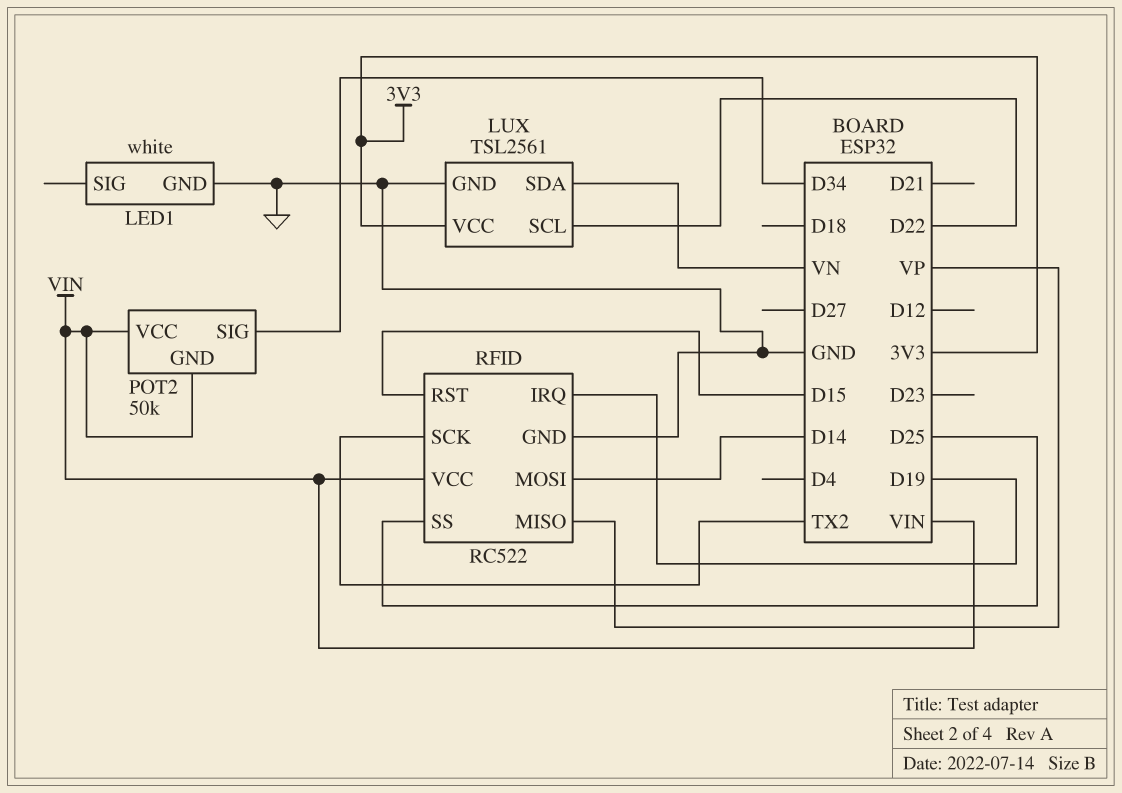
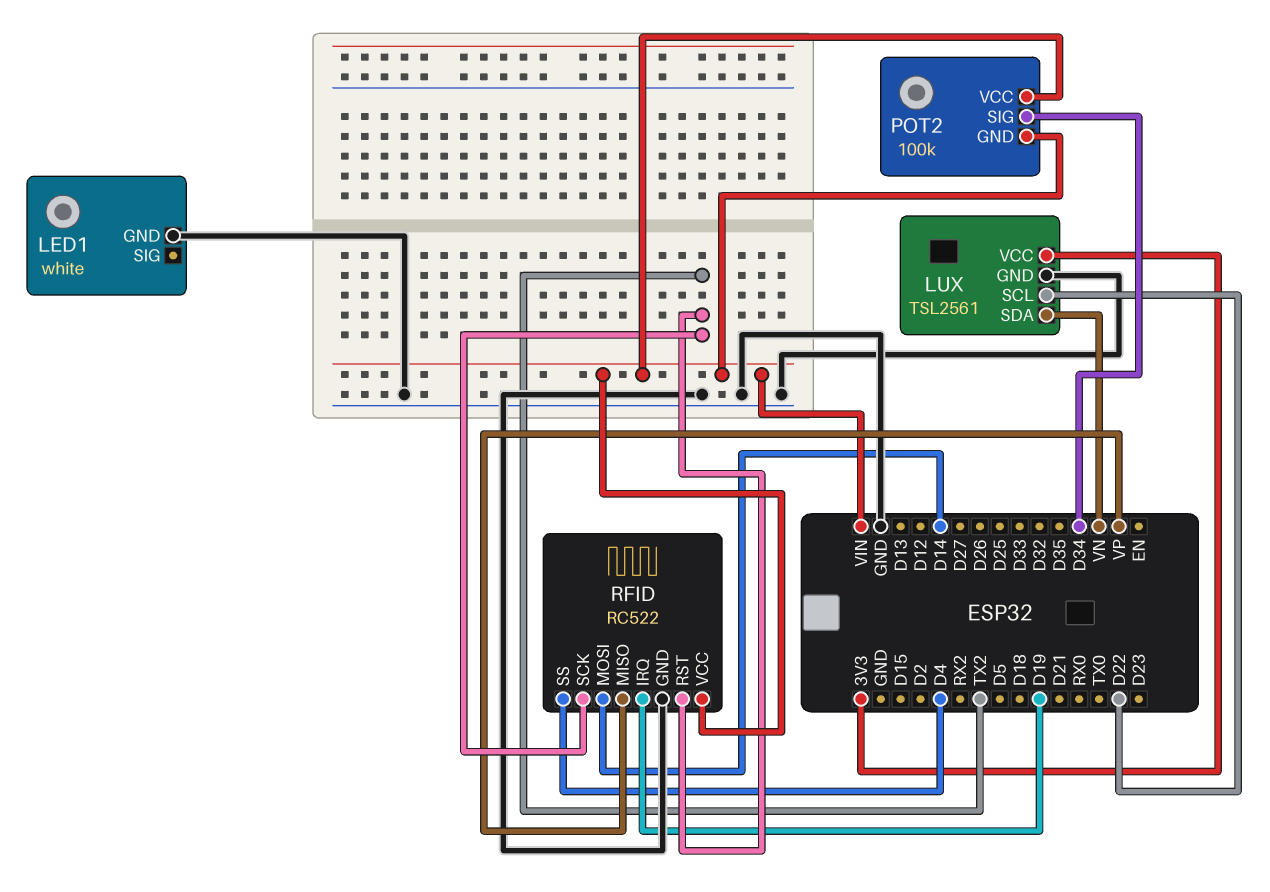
POT2: 50k -> 100k
RFID pin RST: D15 -> TX2
RFID pin SS: D25 -> D4

